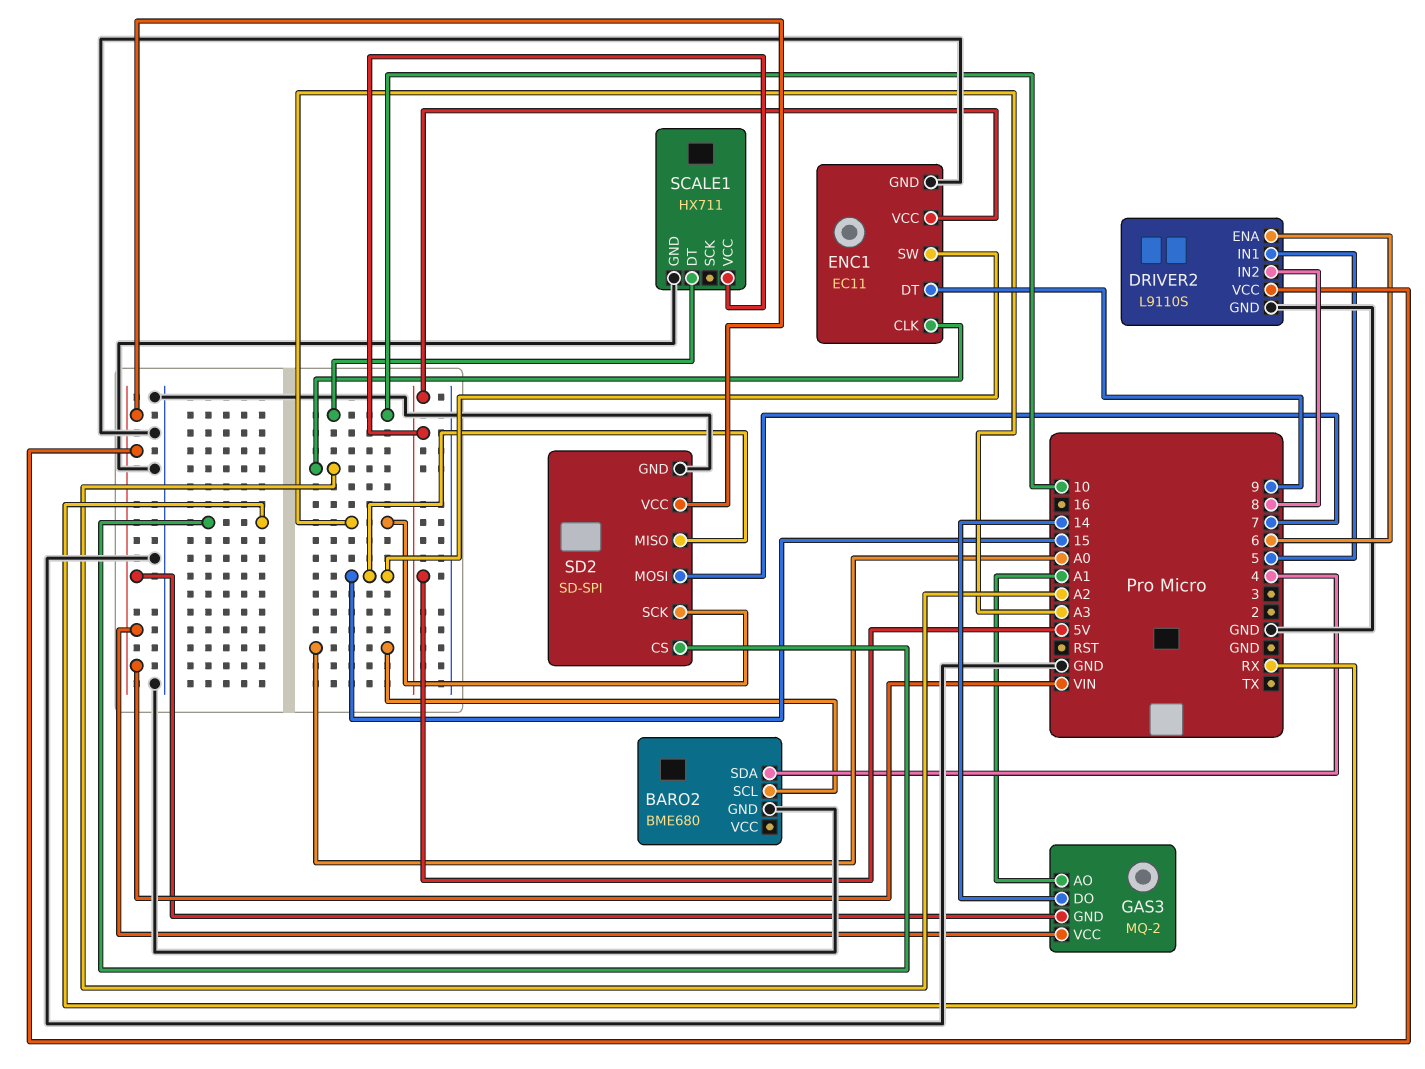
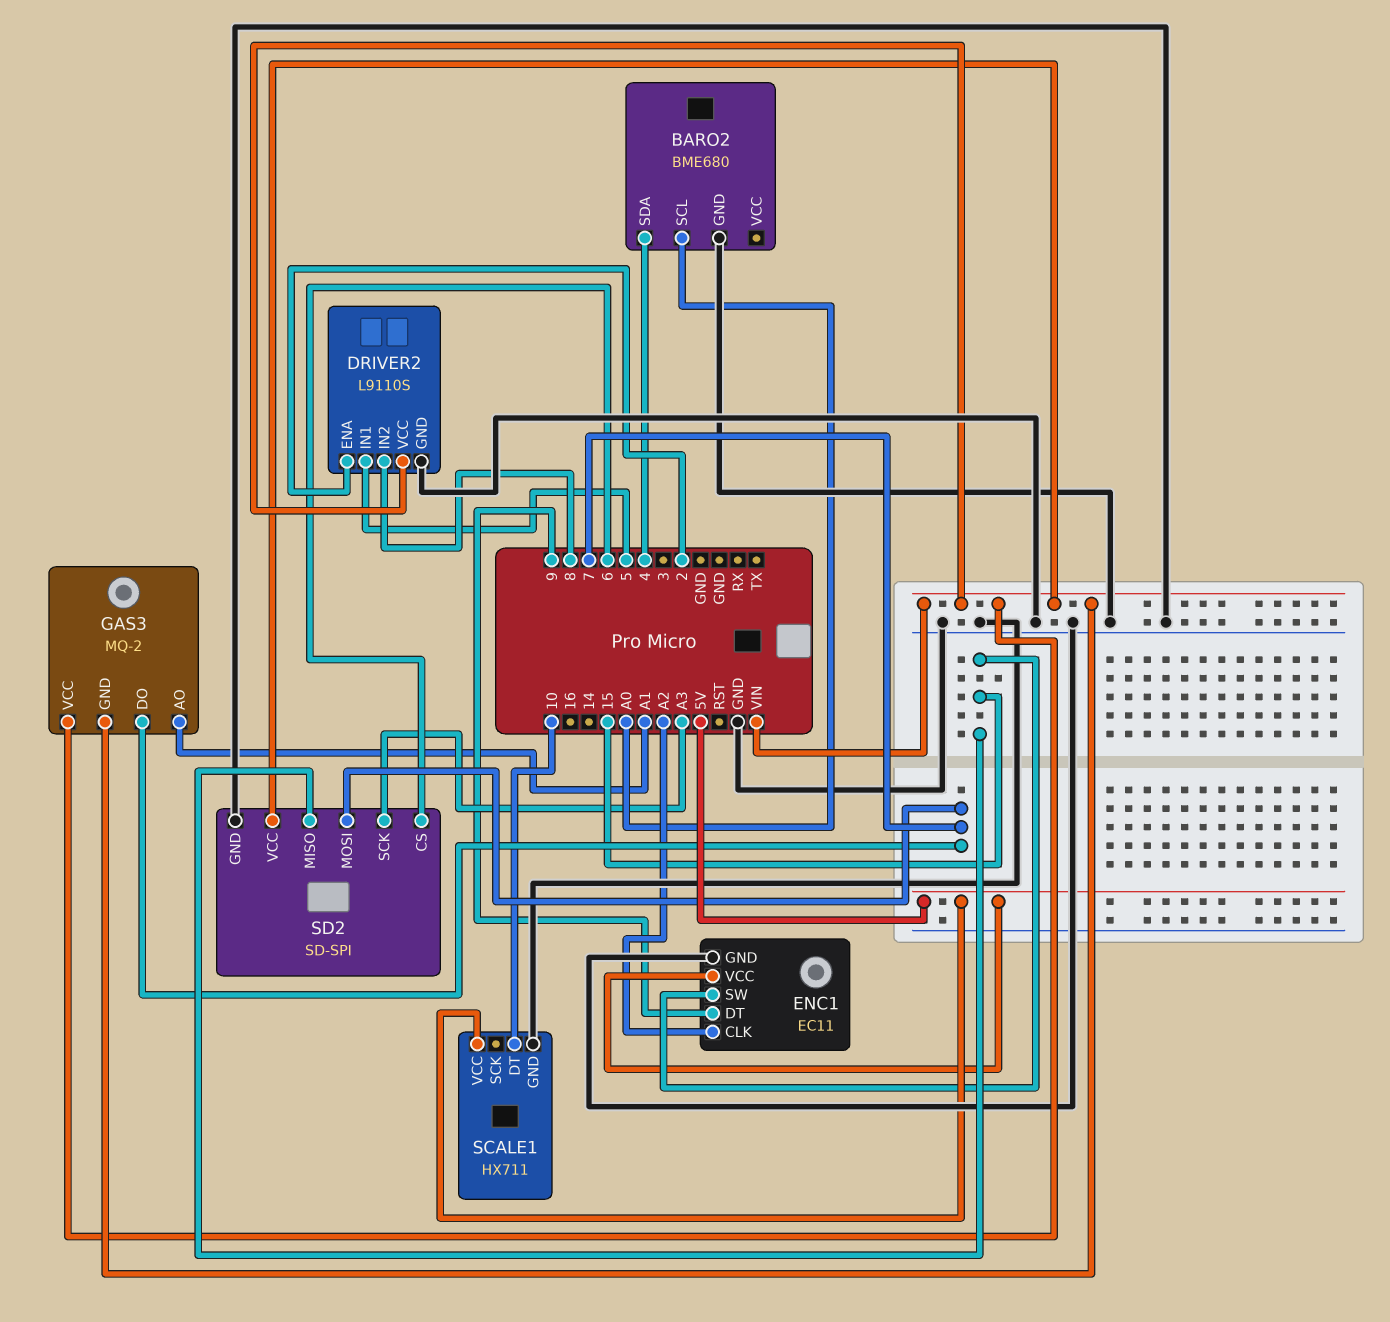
DRIVER2 pin ENA: 6 -> 2
GAS3 pin DO: 14 -> 7
SD2 pin CS: RX -> 6

